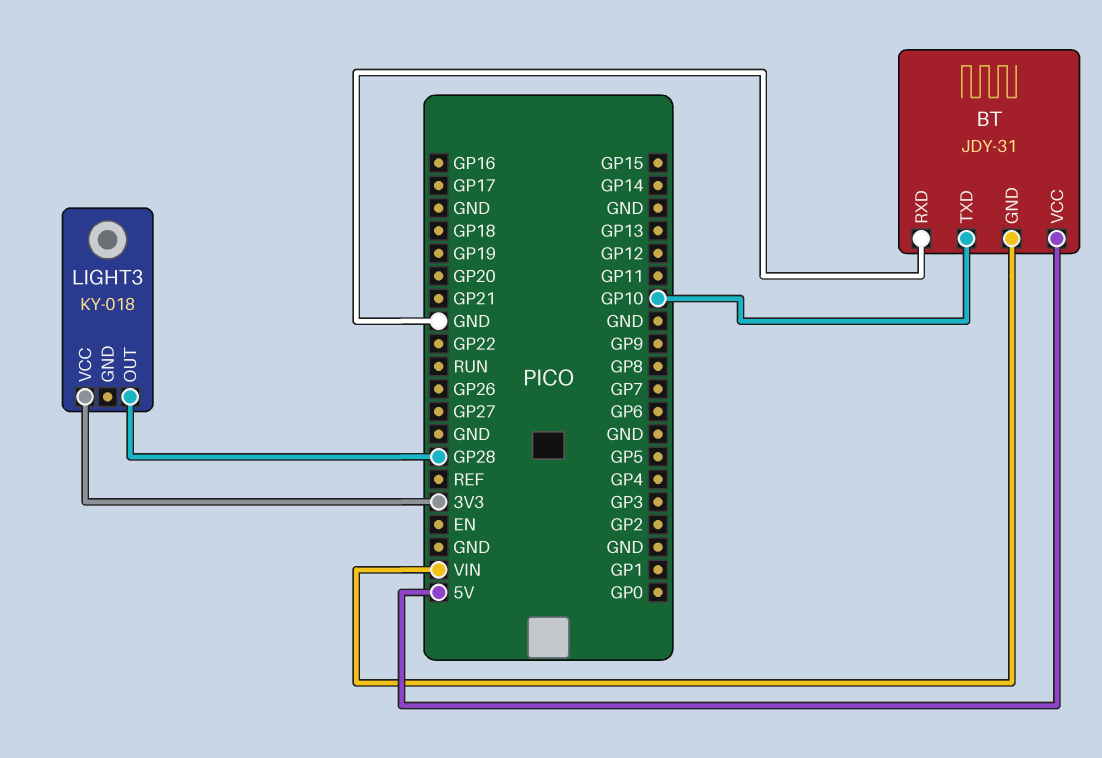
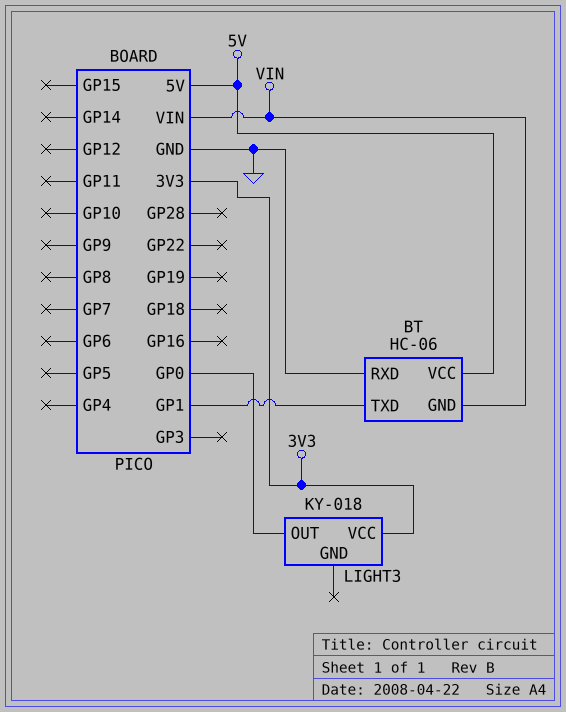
BT: JDY-31 -> HC-06
BT pin TXD: GP10 -> GP1
LIGHT3 pin OUT: GP28 -> GP0

